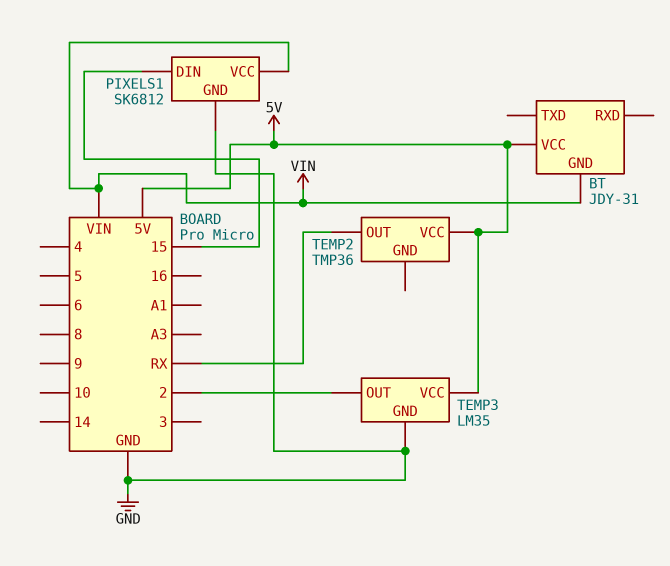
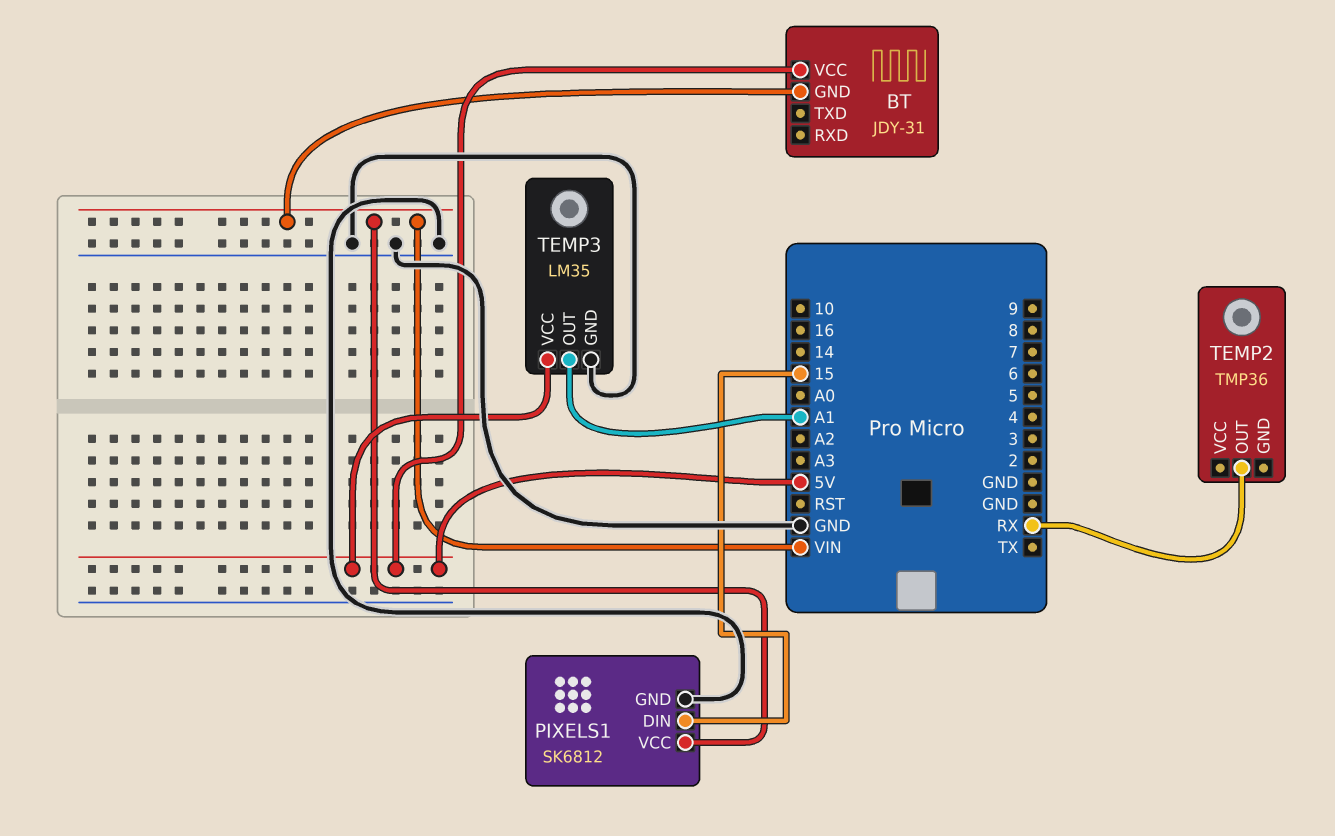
TEMP2 pin VCC: 5V -> none
TEMP3 pin OUT: 2 -> A1

